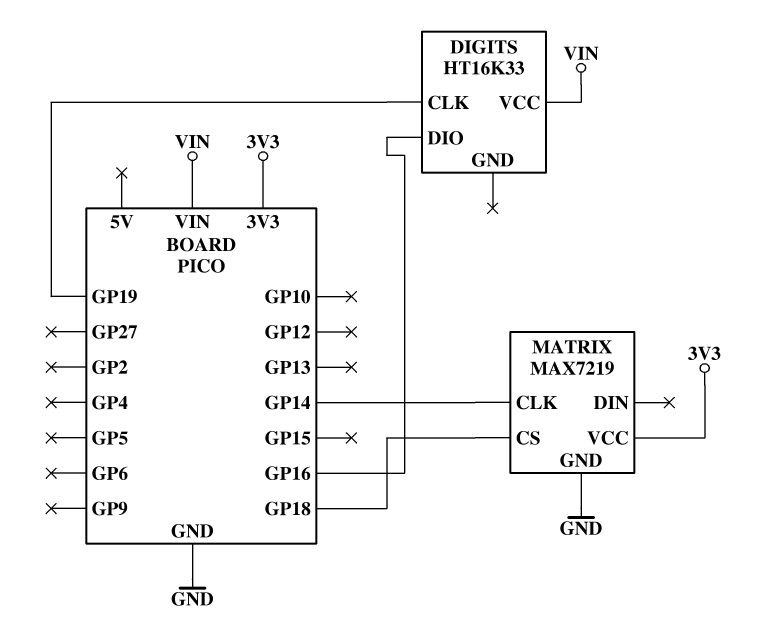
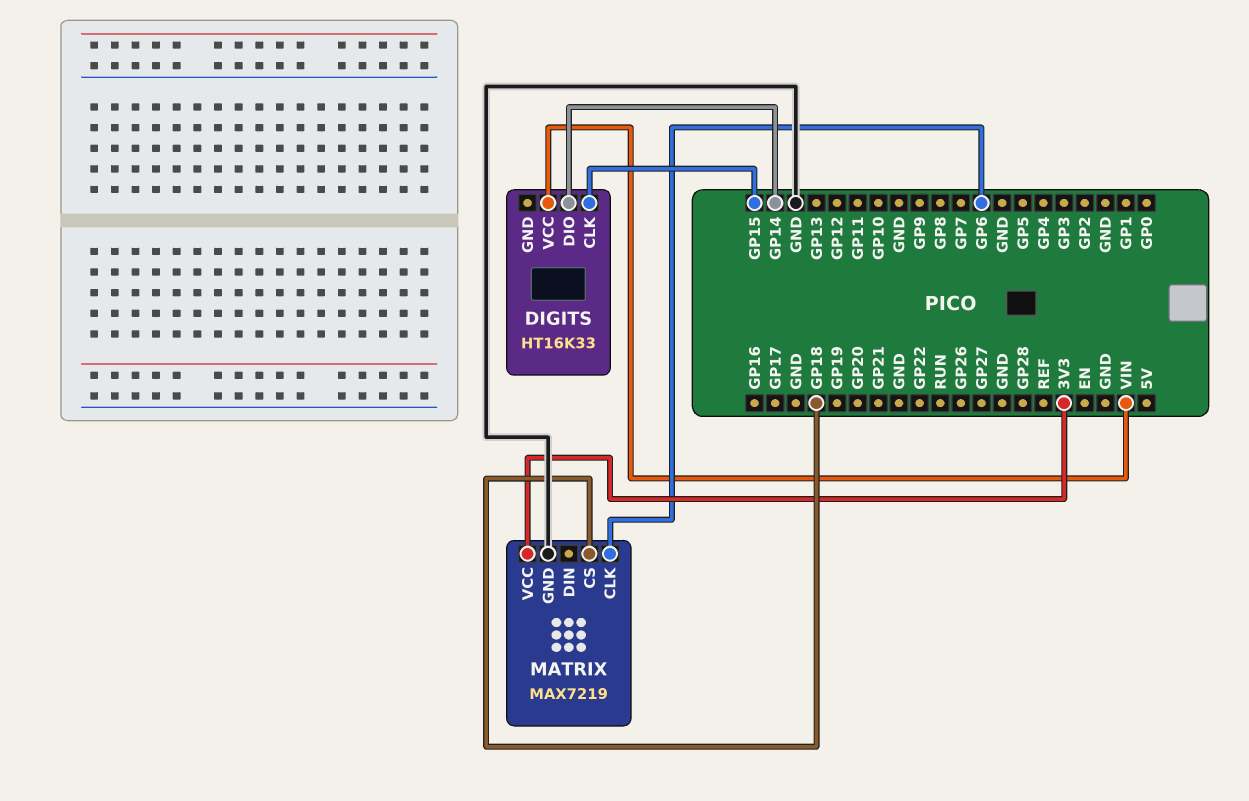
DIGITS pin CLK: GP19 -> GP15
DIGITS pin DIO: GP16 -> GP14
MATRIX pin CLK: GP14 -> GP6

